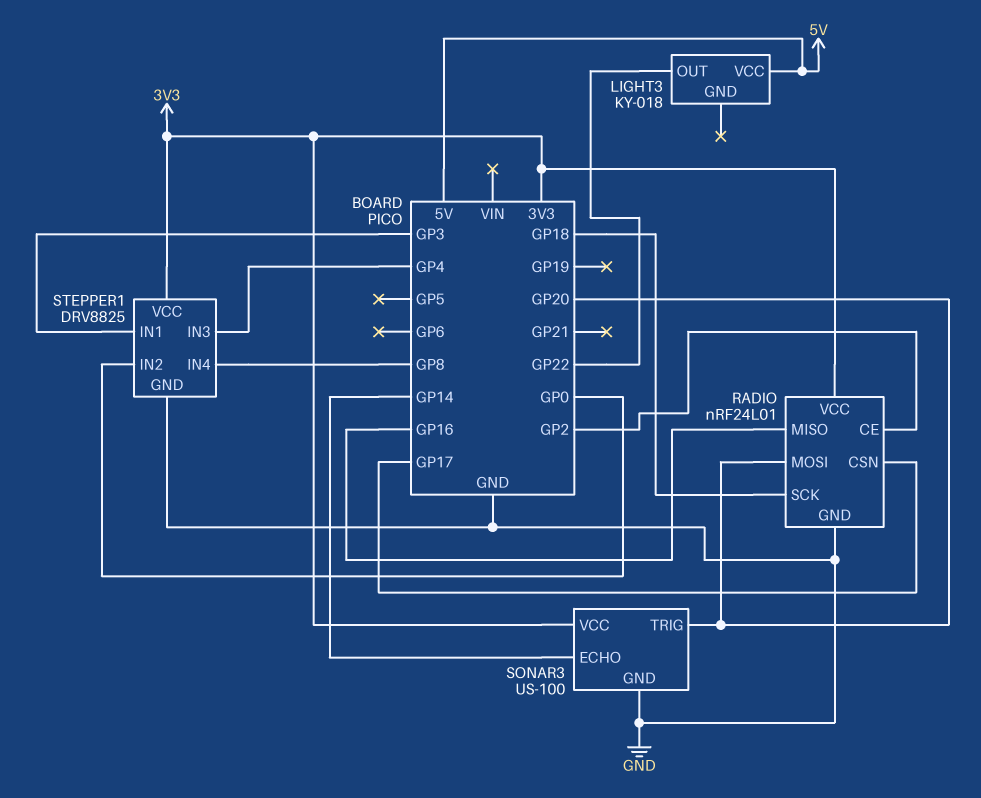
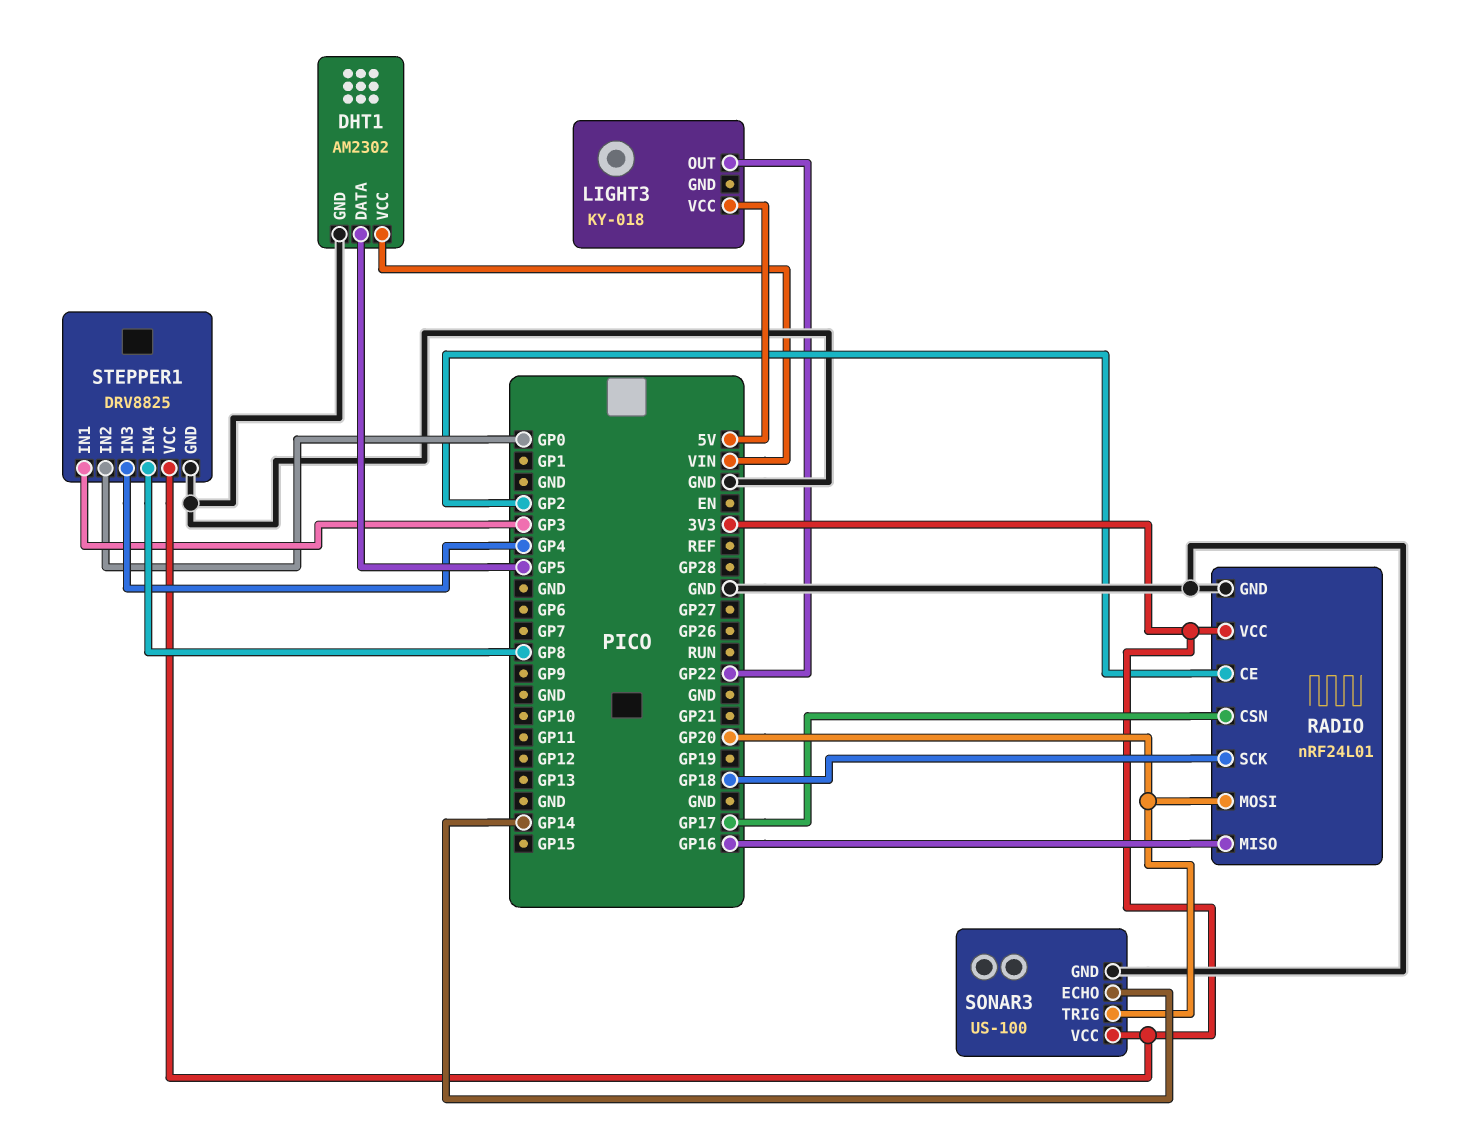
DHT1: none -> AM2302
DHT1 pin DATA: none -> GP5
DHT1 pin GND: none -> GND
DHT1 pin VCC: none -> VIN

